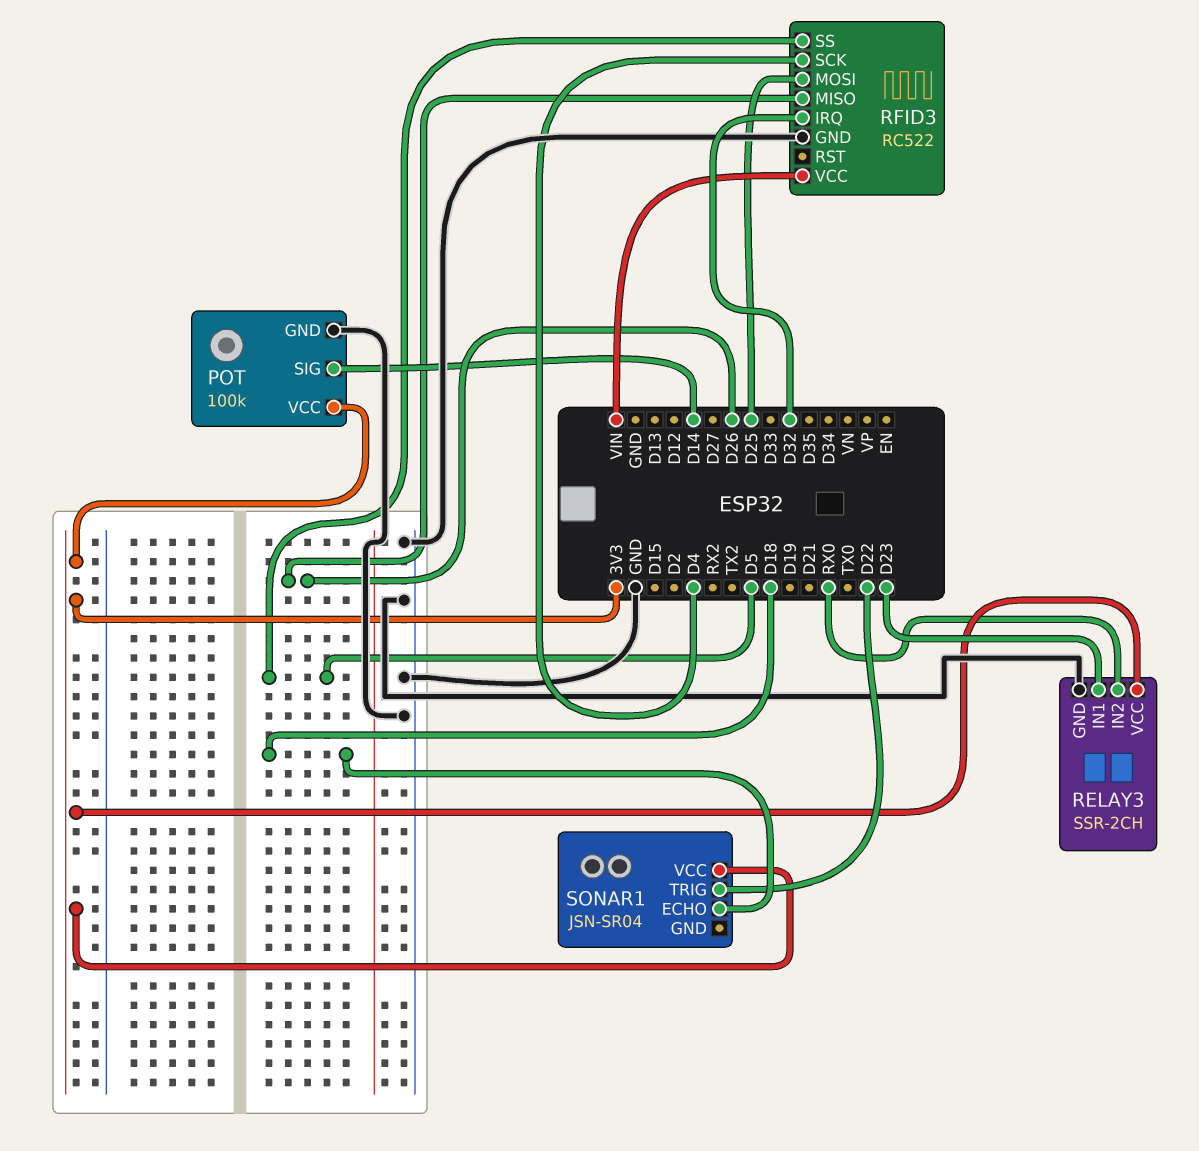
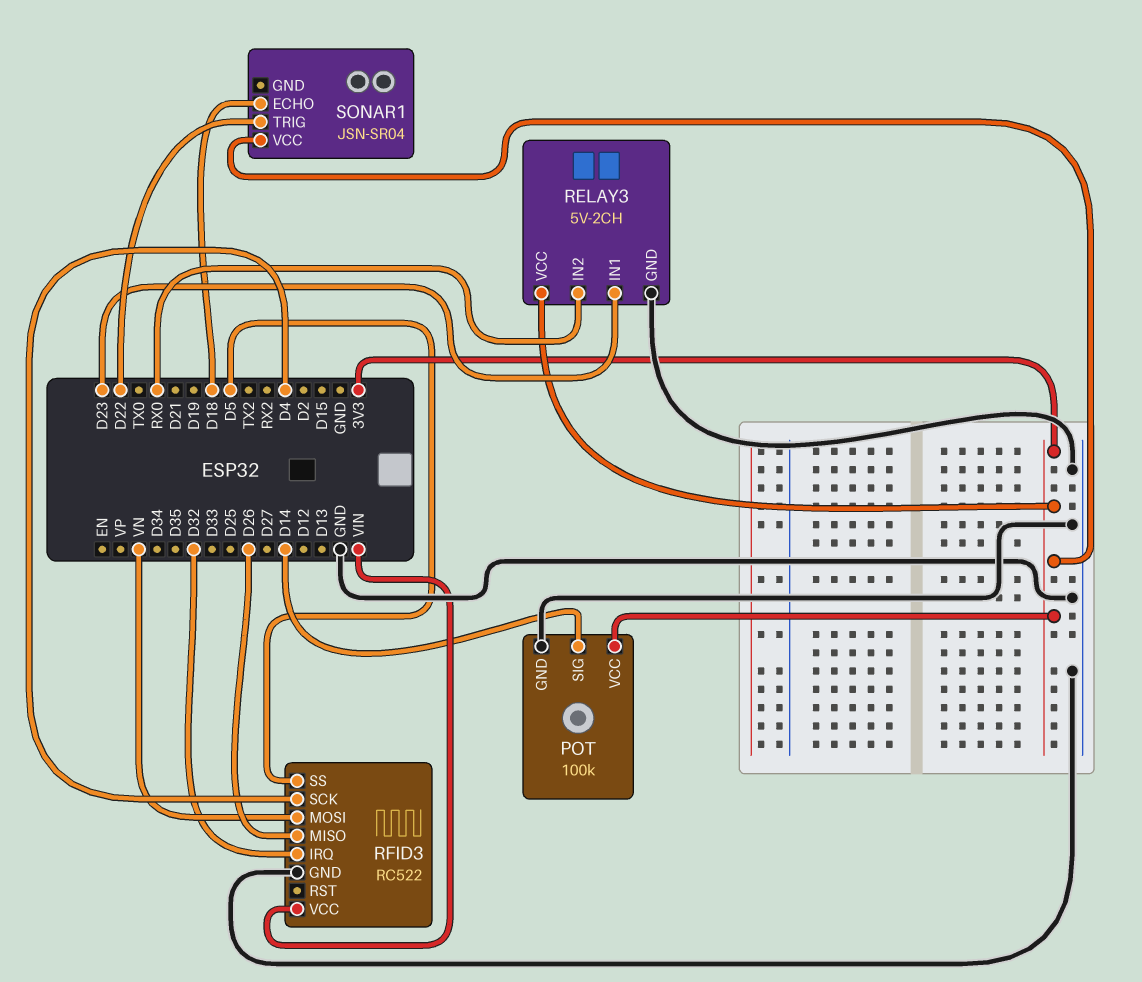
RELAY3: SSR-2CH -> 5V-2CH
RFID3 pin MOSI: D25 -> VN

